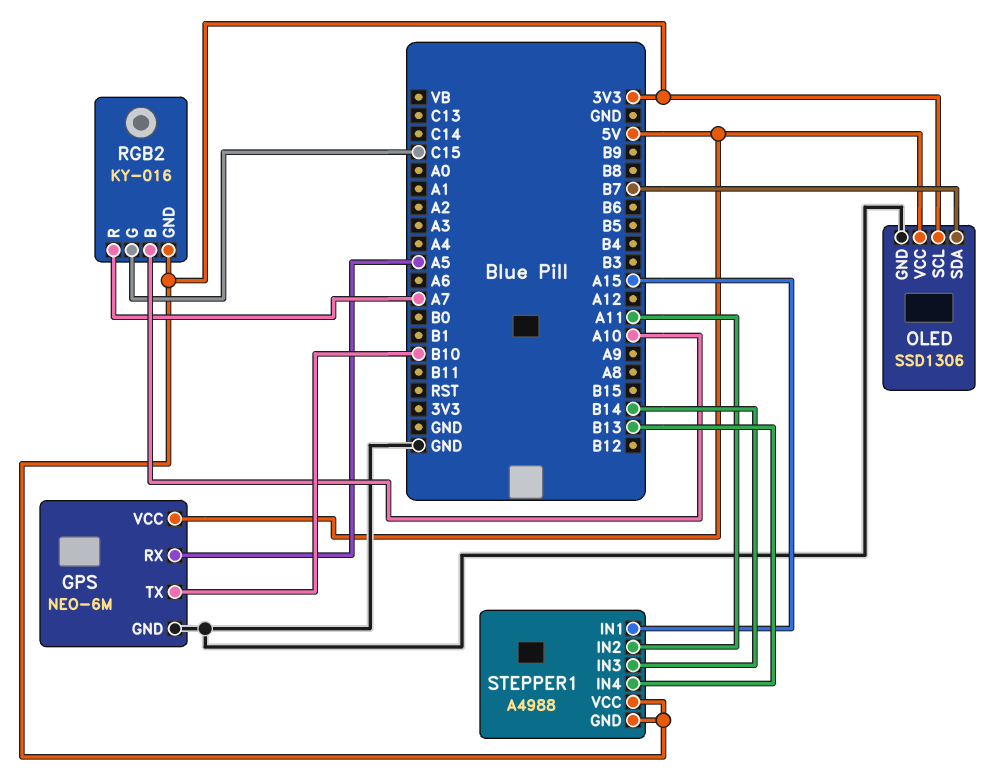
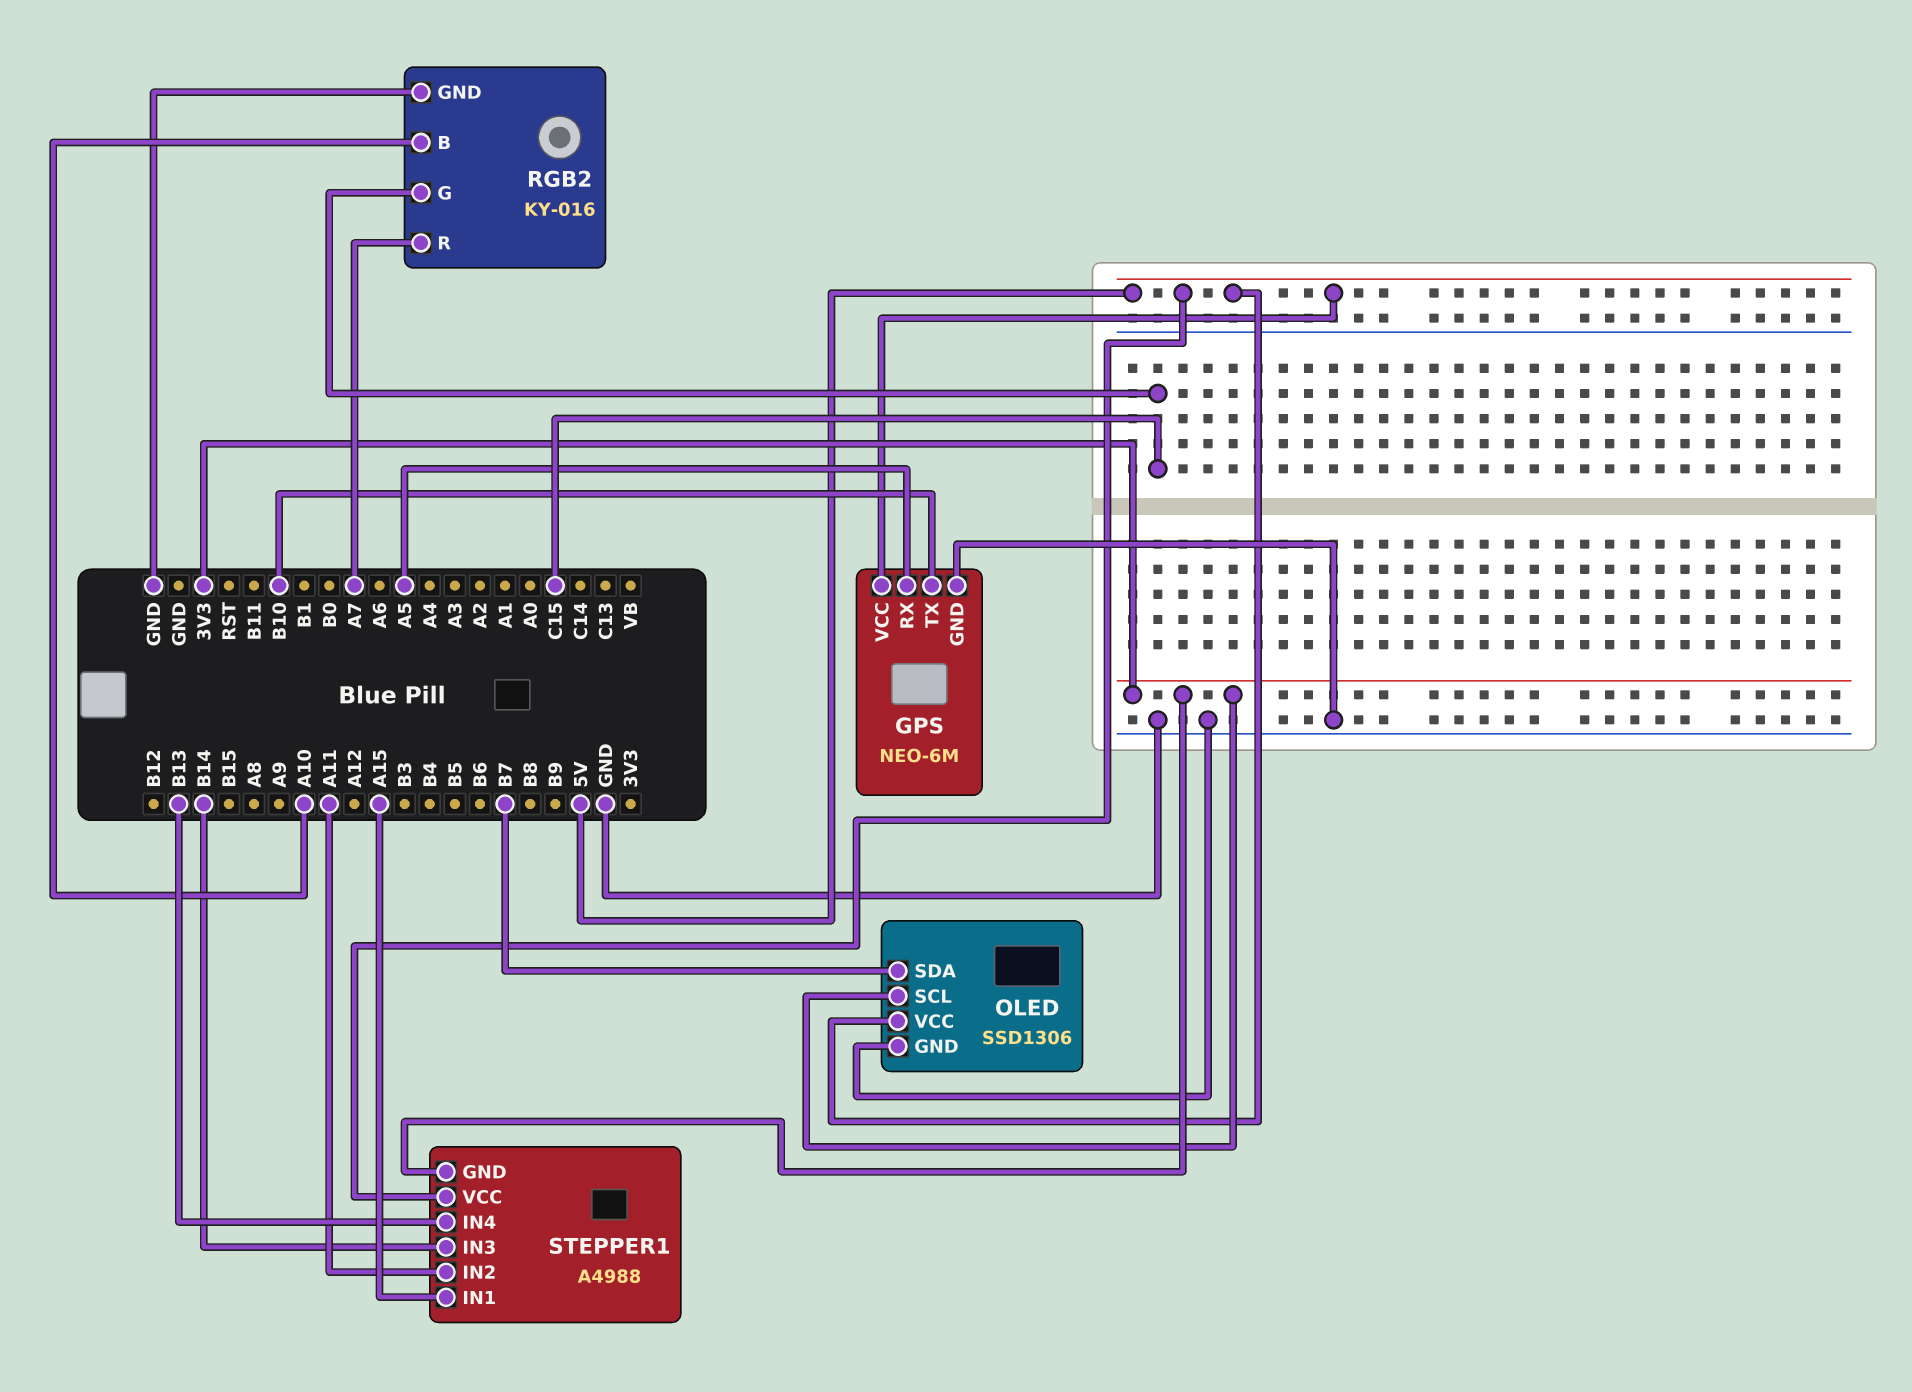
RGB2 pin GND: 3V3 -> GND
STEPPER1 pin VCC: 3V3 -> 5V

